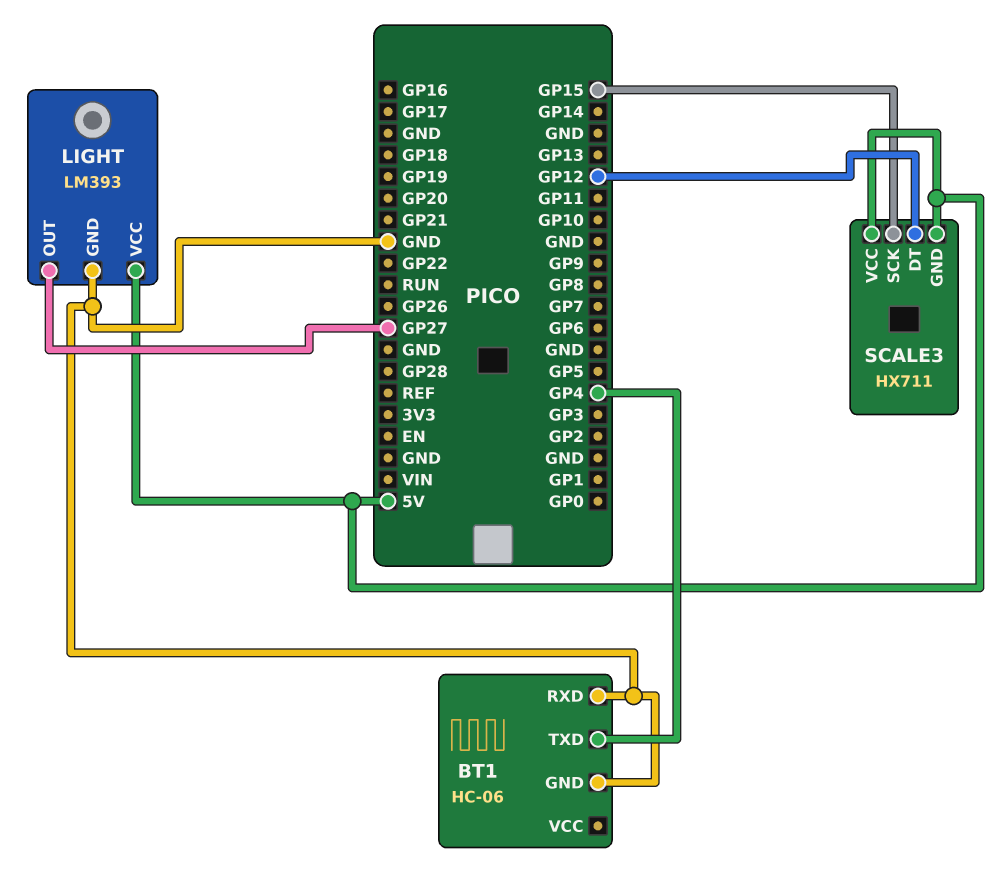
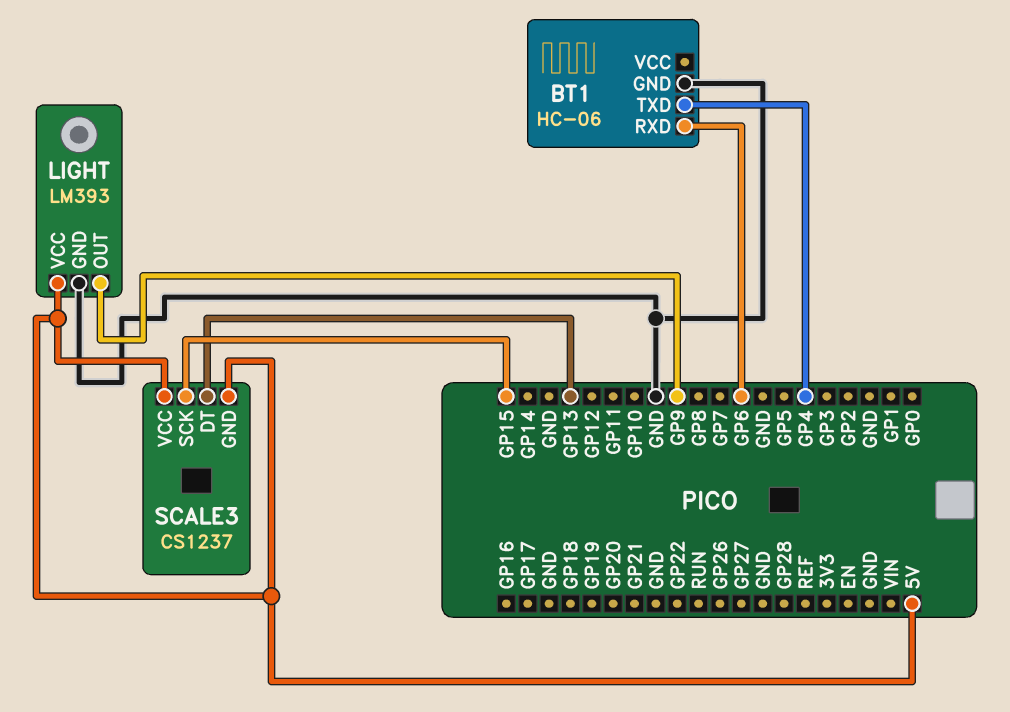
BT1 pin RXD: GND -> GP6
LIGHT pin OUT: GP27 -> GP9
SCALE3: HX711 -> CS1237
SCALE3 pin DT: GP12 -> GP13

